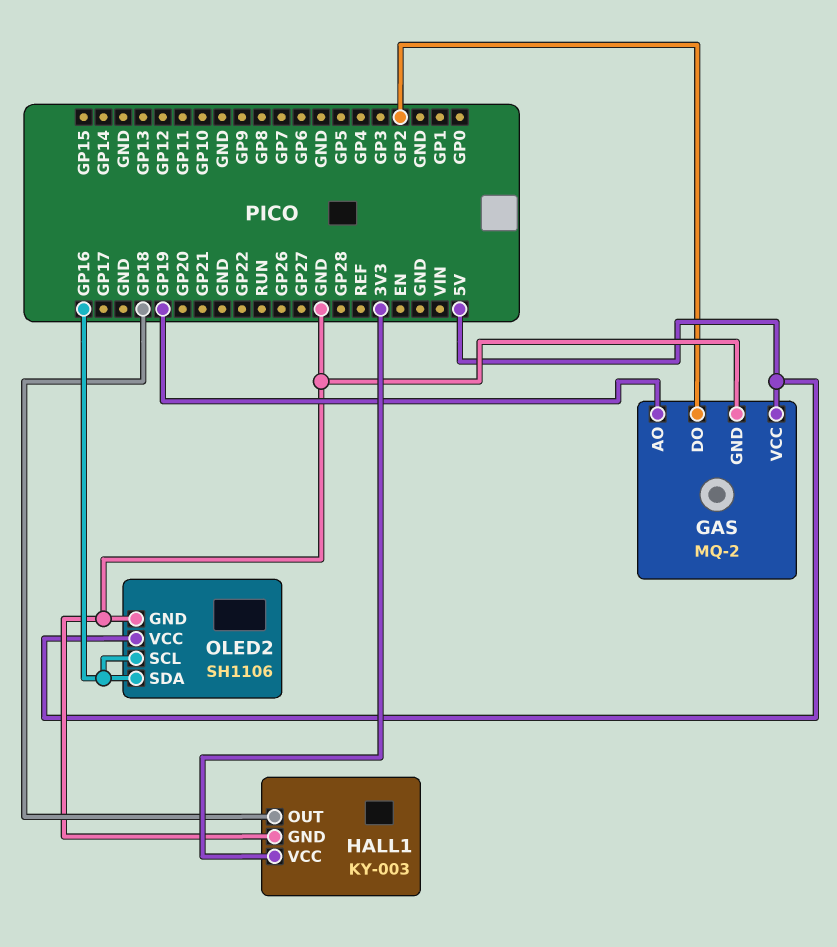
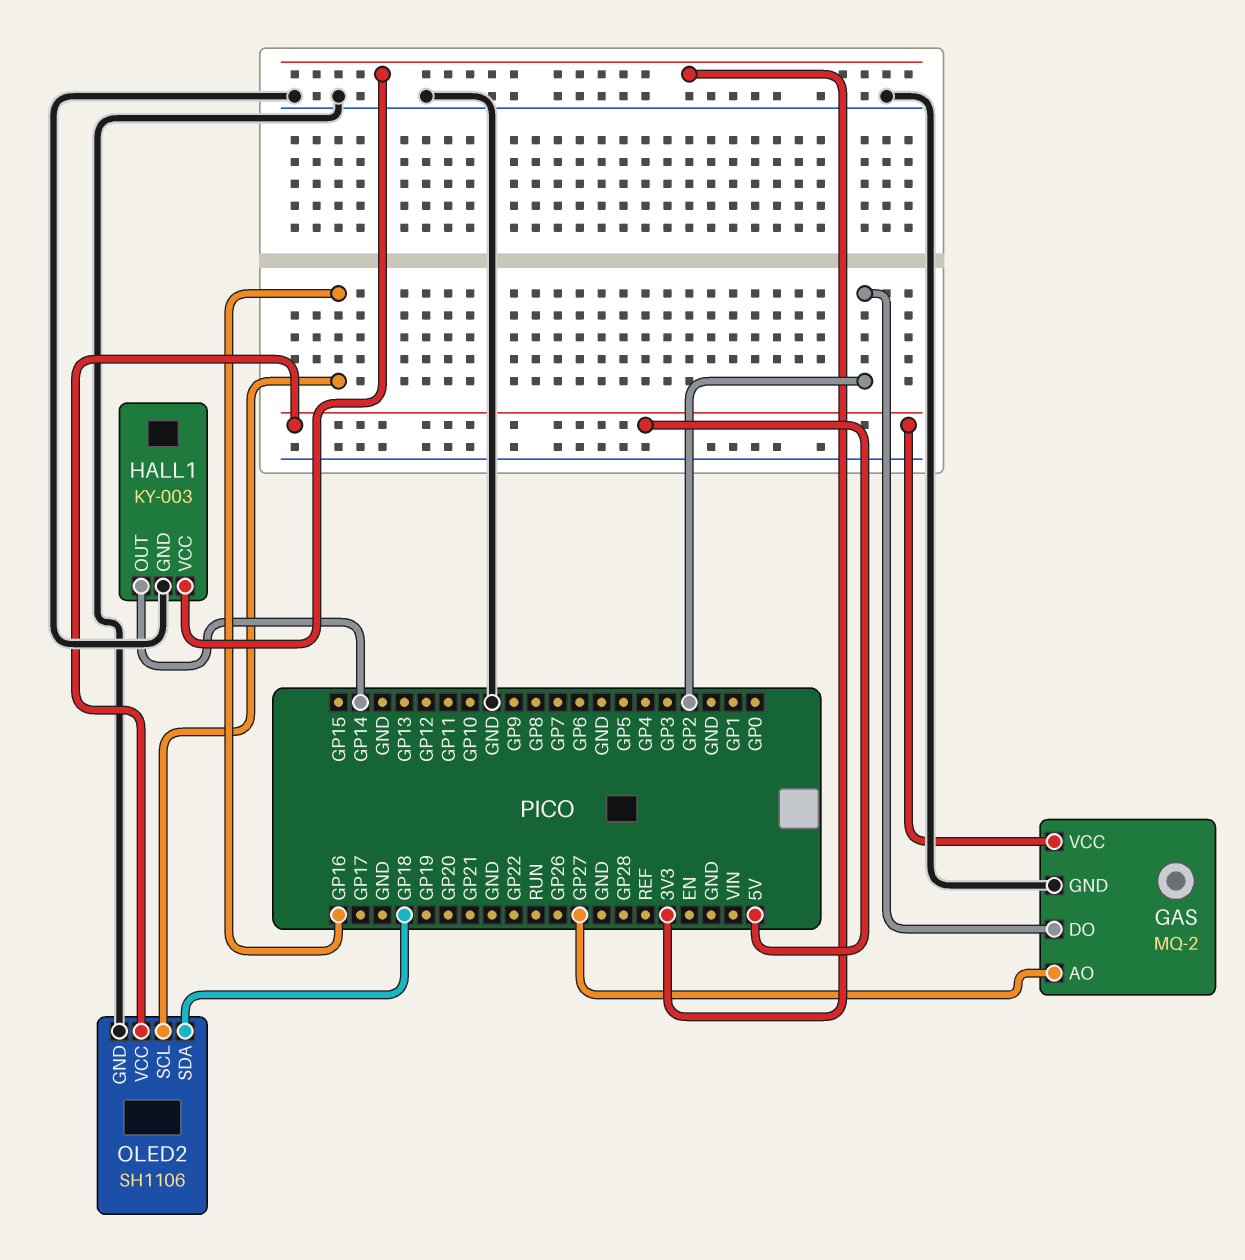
GAS pin AO: GP19 -> GP27
HALL1 pin OUT: GP18 -> GP14
OLED2 pin SDA: GP16 -> GP18

